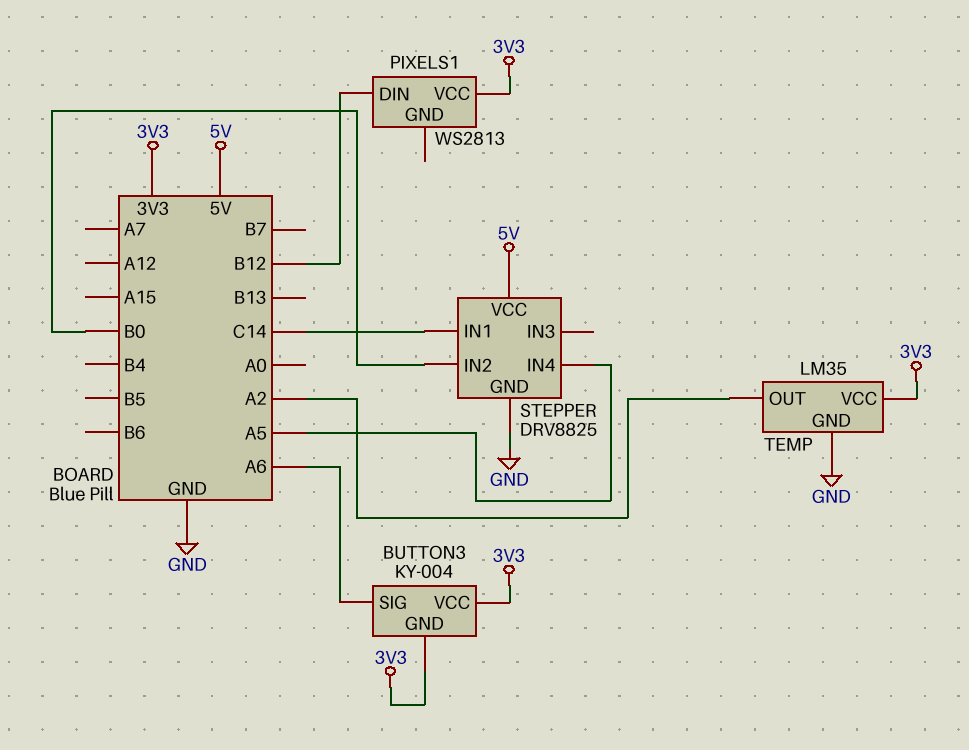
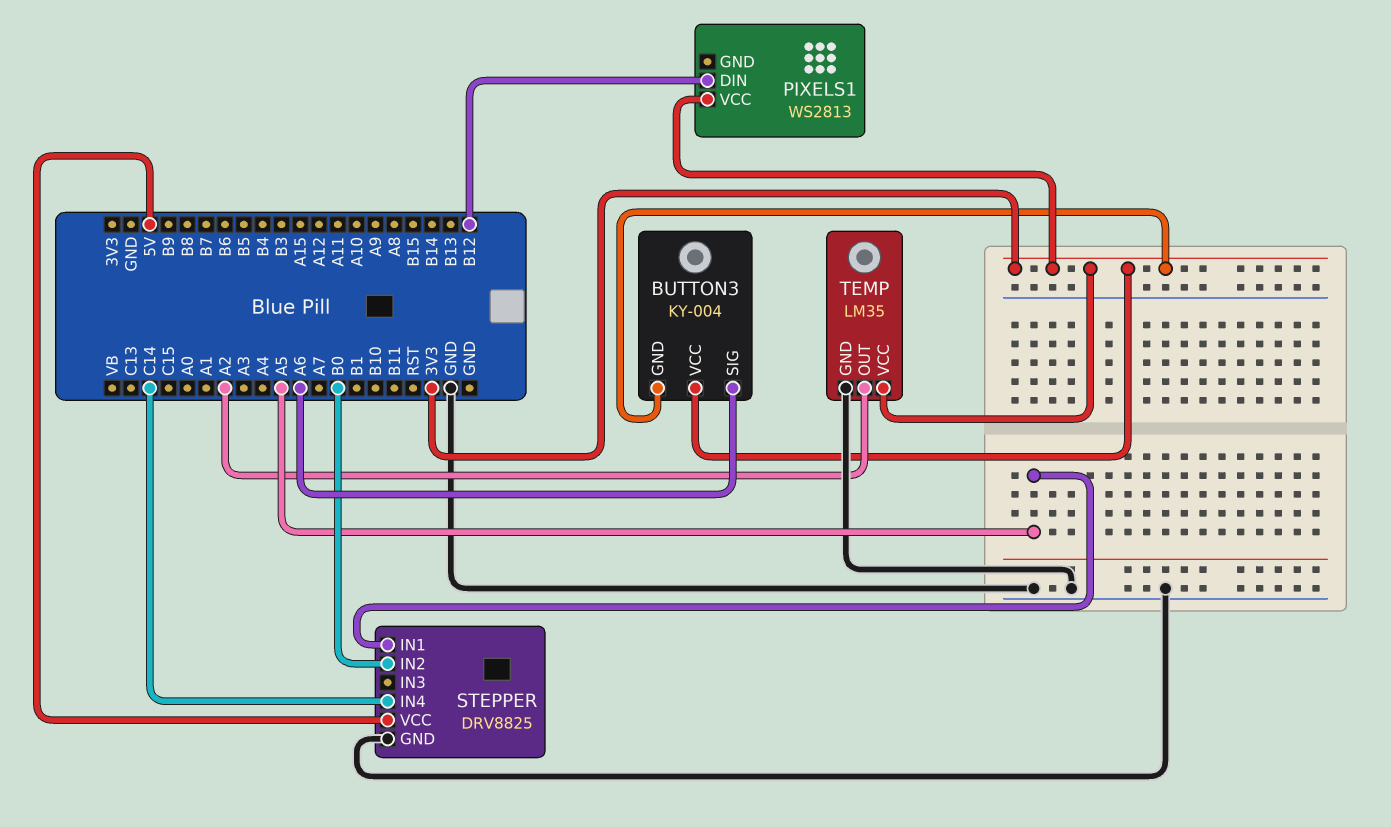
STEPPER pin IN1: C14 -> A5
STEPPER pin IN4: A5 -> C14

